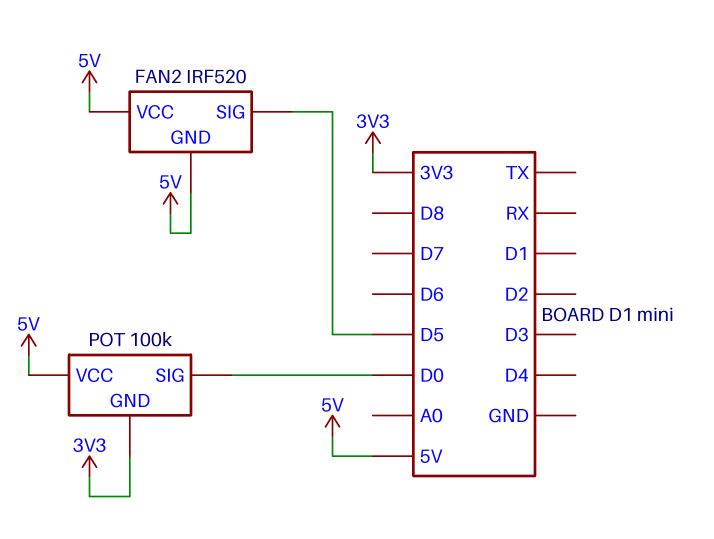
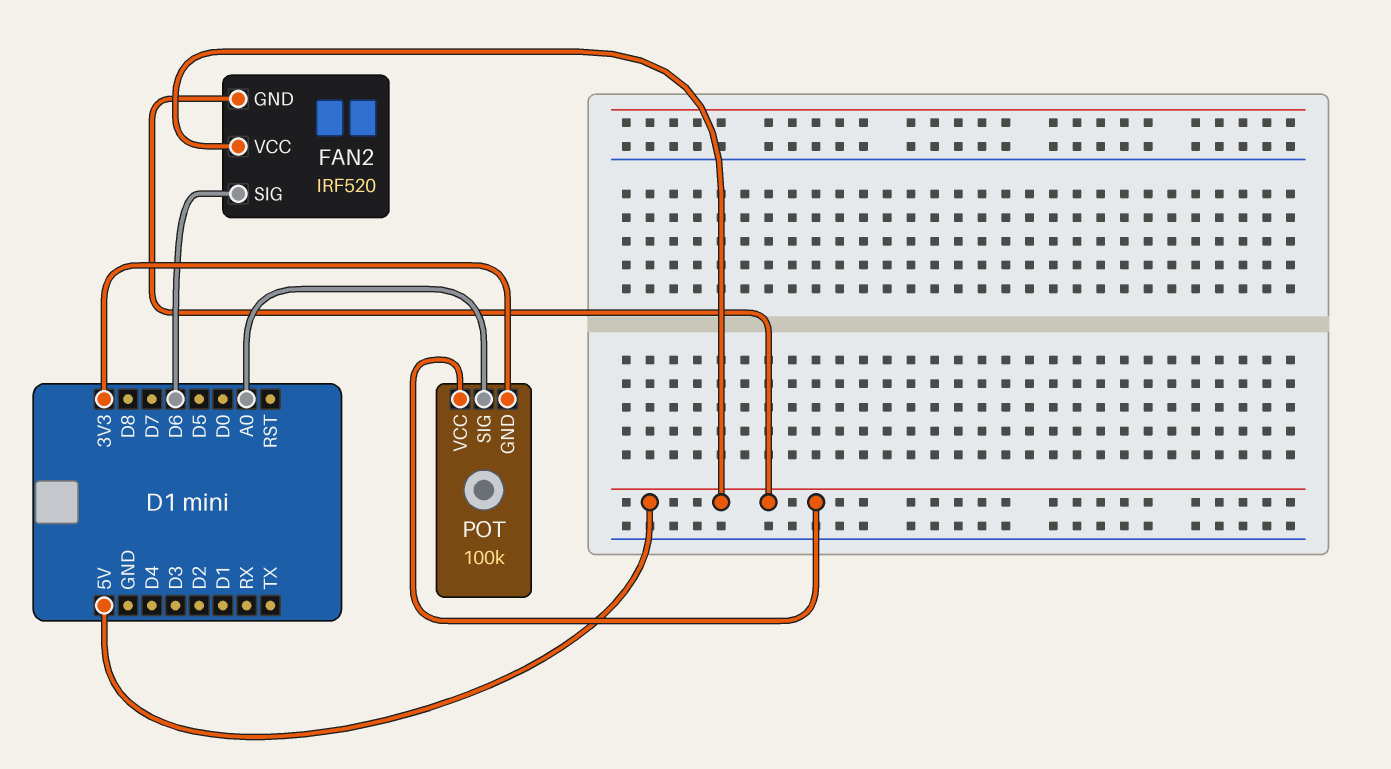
FAN2 pin SIG: D5 -> D6
POT pin SIG: D0 -> A0

